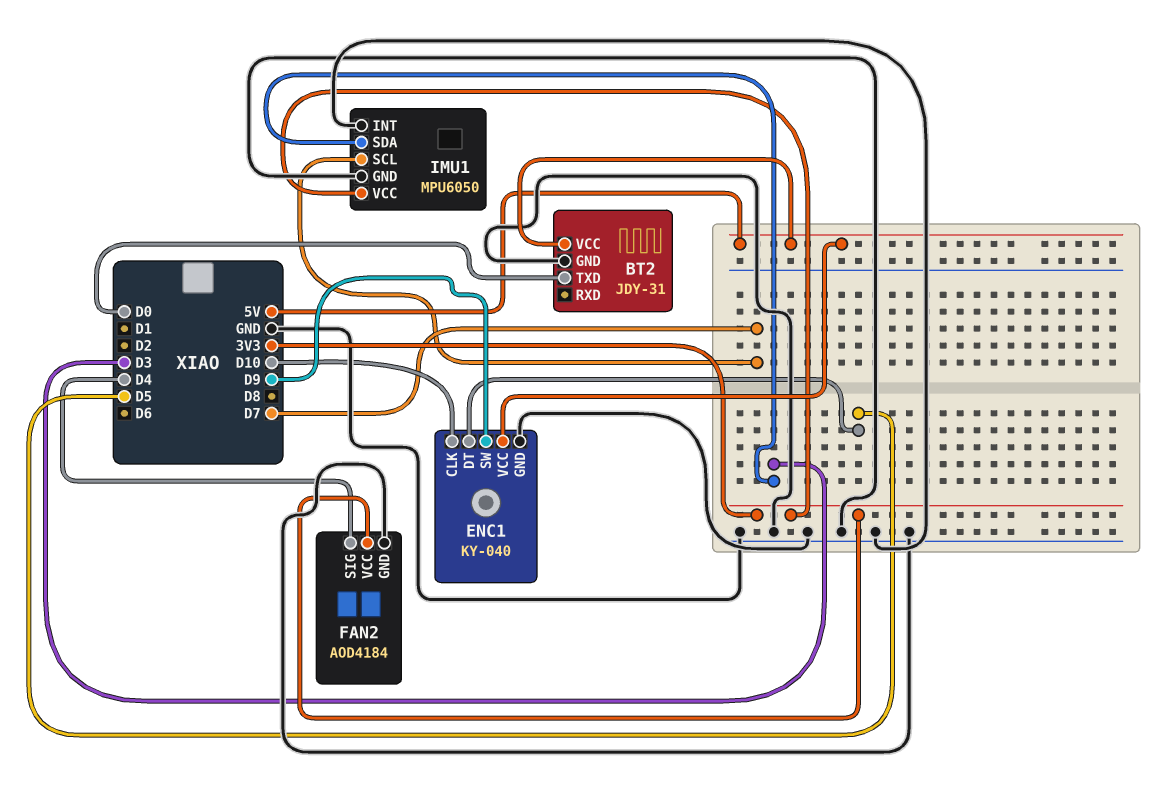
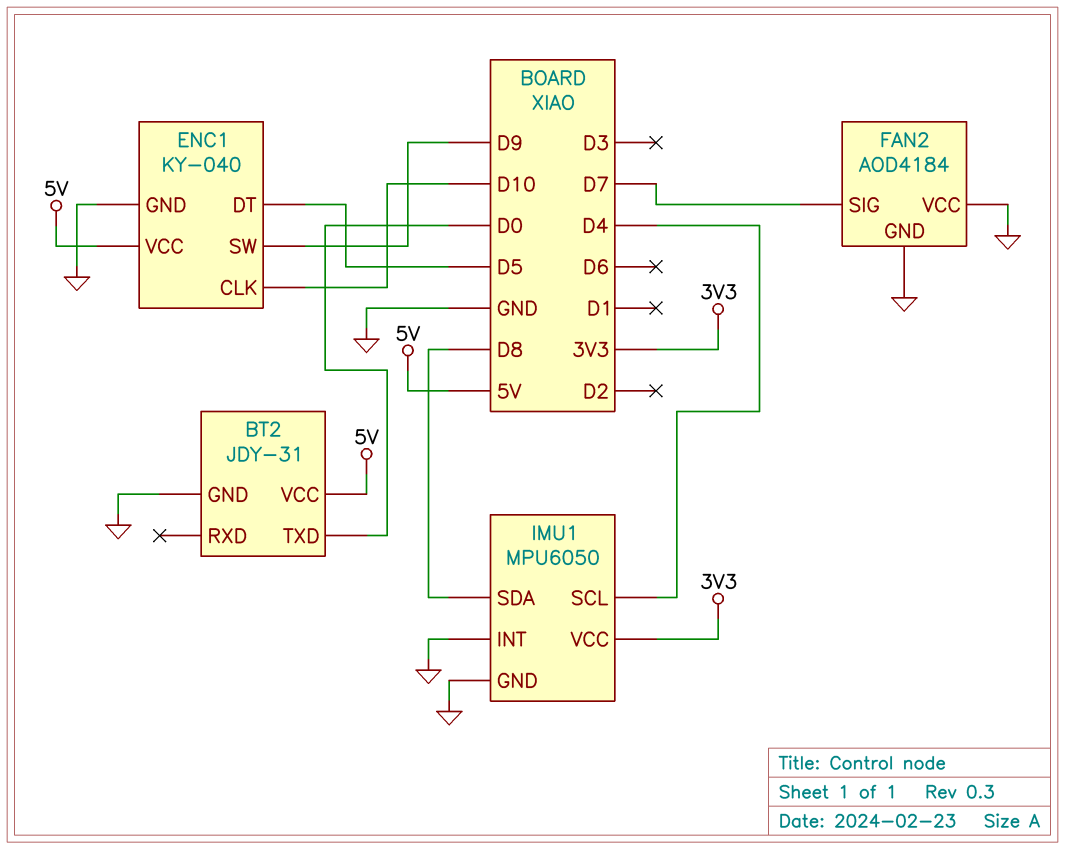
FAN2 pin SIG: D4 -> D7
FAN2 pin VCC: 3V3 -> GND
IMU1 pin SCL: D7 -> D4
IMU1 pin SDA: D3 -> D8

